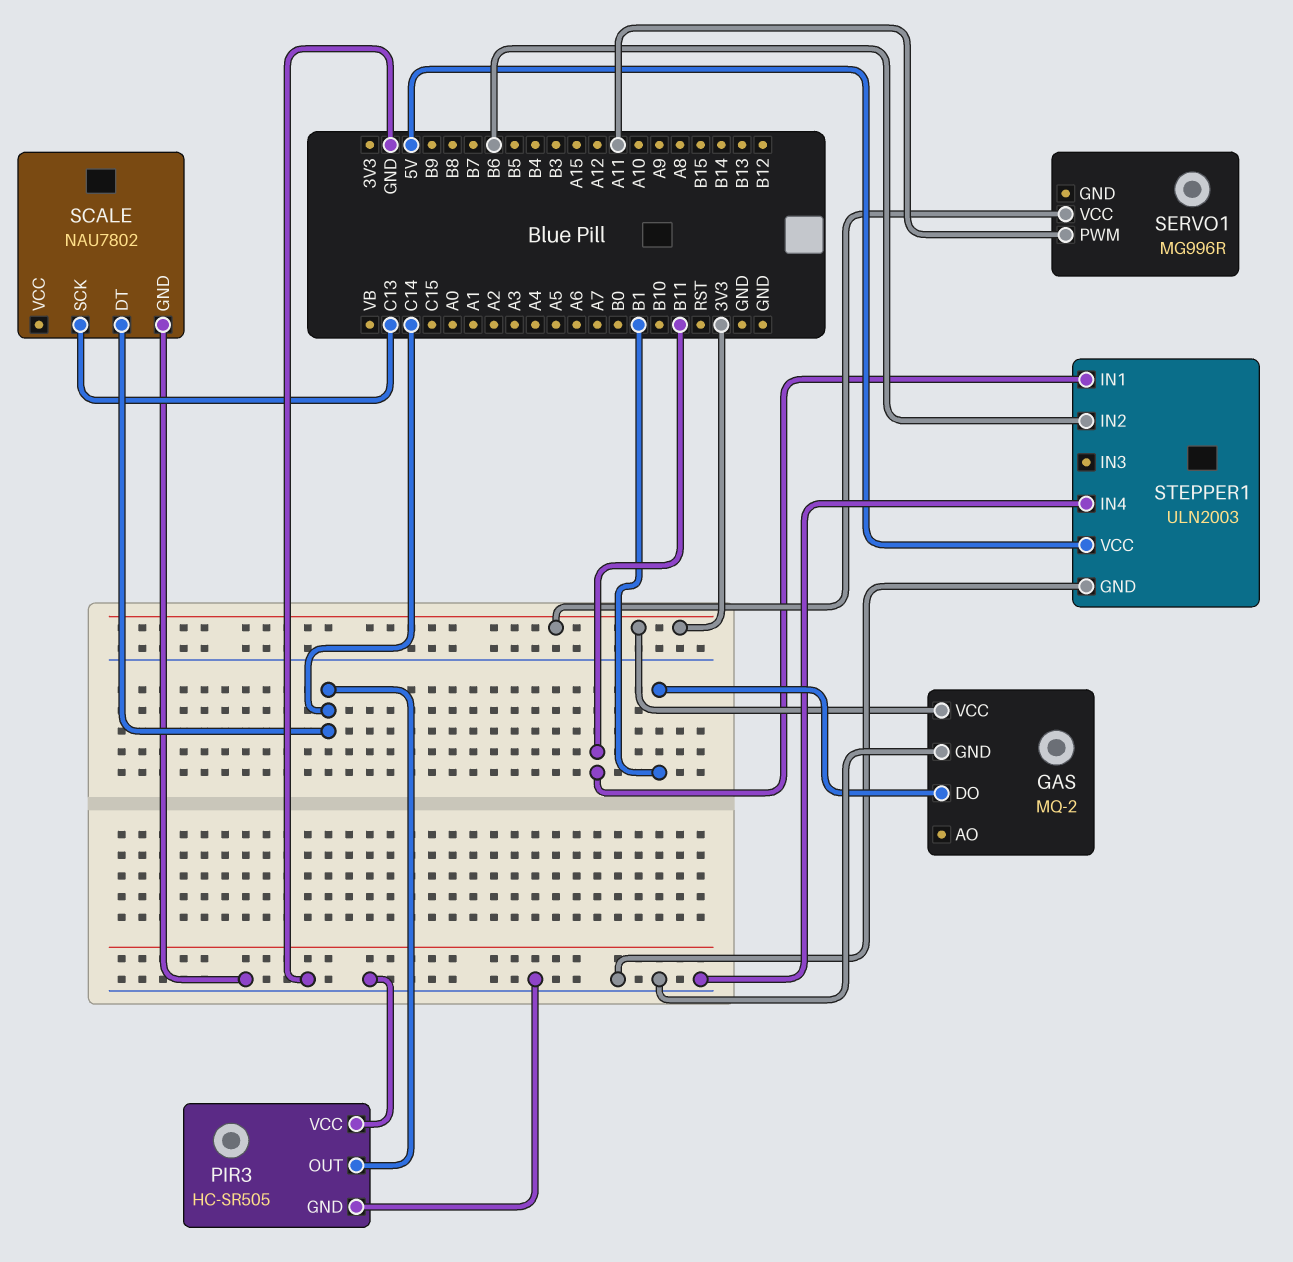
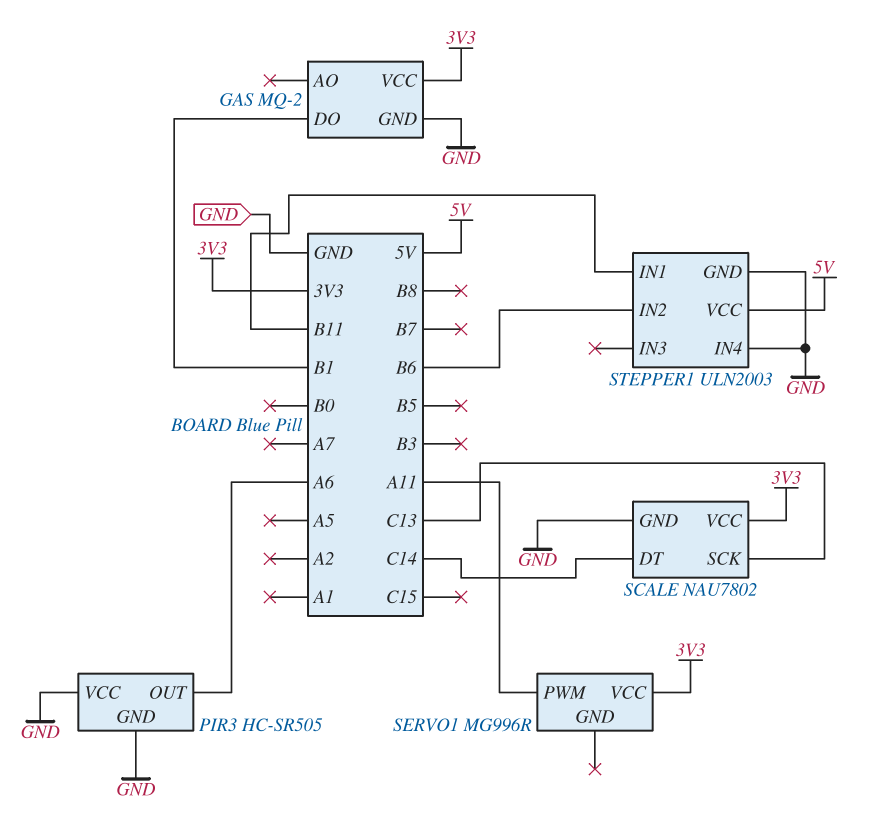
PIR3 pin OUT: C14 -> A6
SCALE pin VCC: none -> 3V3

